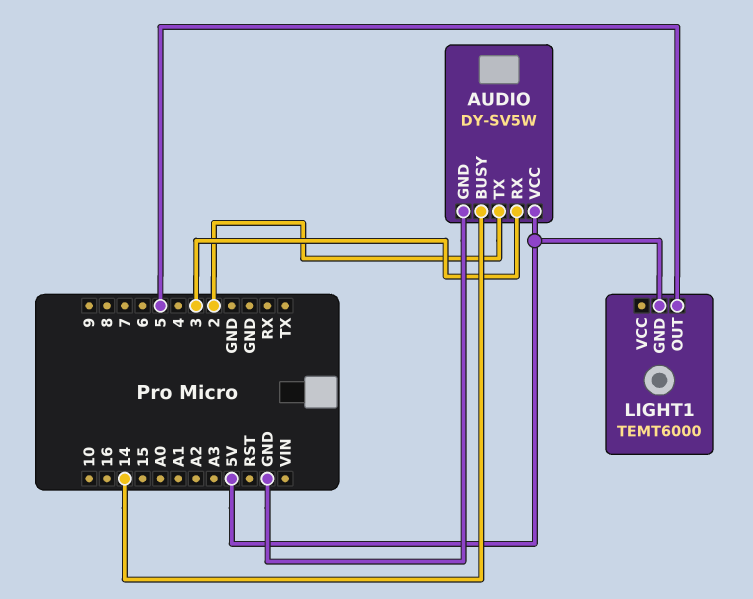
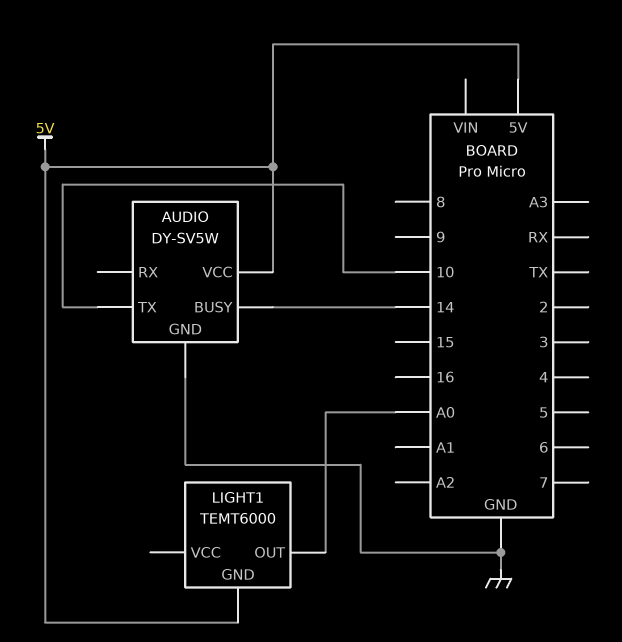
AUDIO pin RX: 3 -> none
AUDIO pin TX: 2 -> 10
LIGHT1 pin OUT: 5 -> A0

